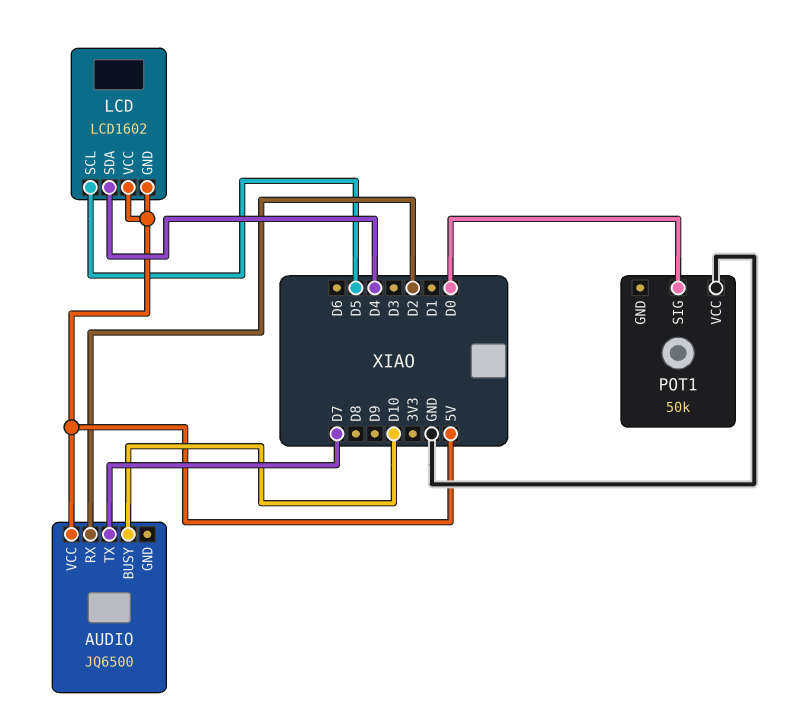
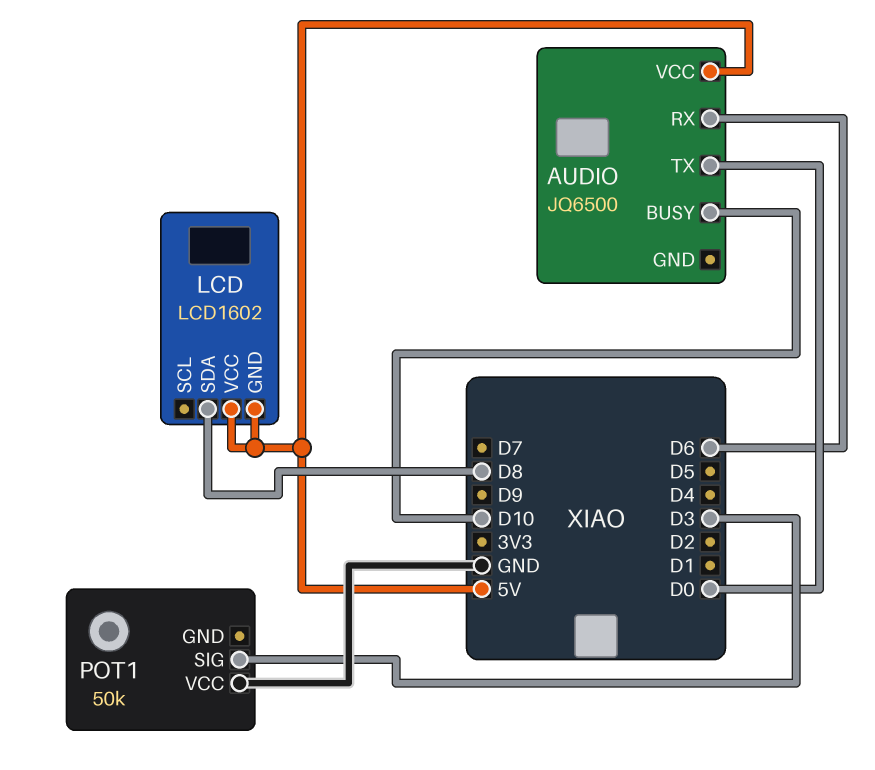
AUDIO pin RX: D2 -> D6
AUDIO pin TX: D7 -> D0
LCD pin SCL: D5 -> none
LCD pin SDA: D4 -> D8
POT1 pin SIG: D0 -> D3

